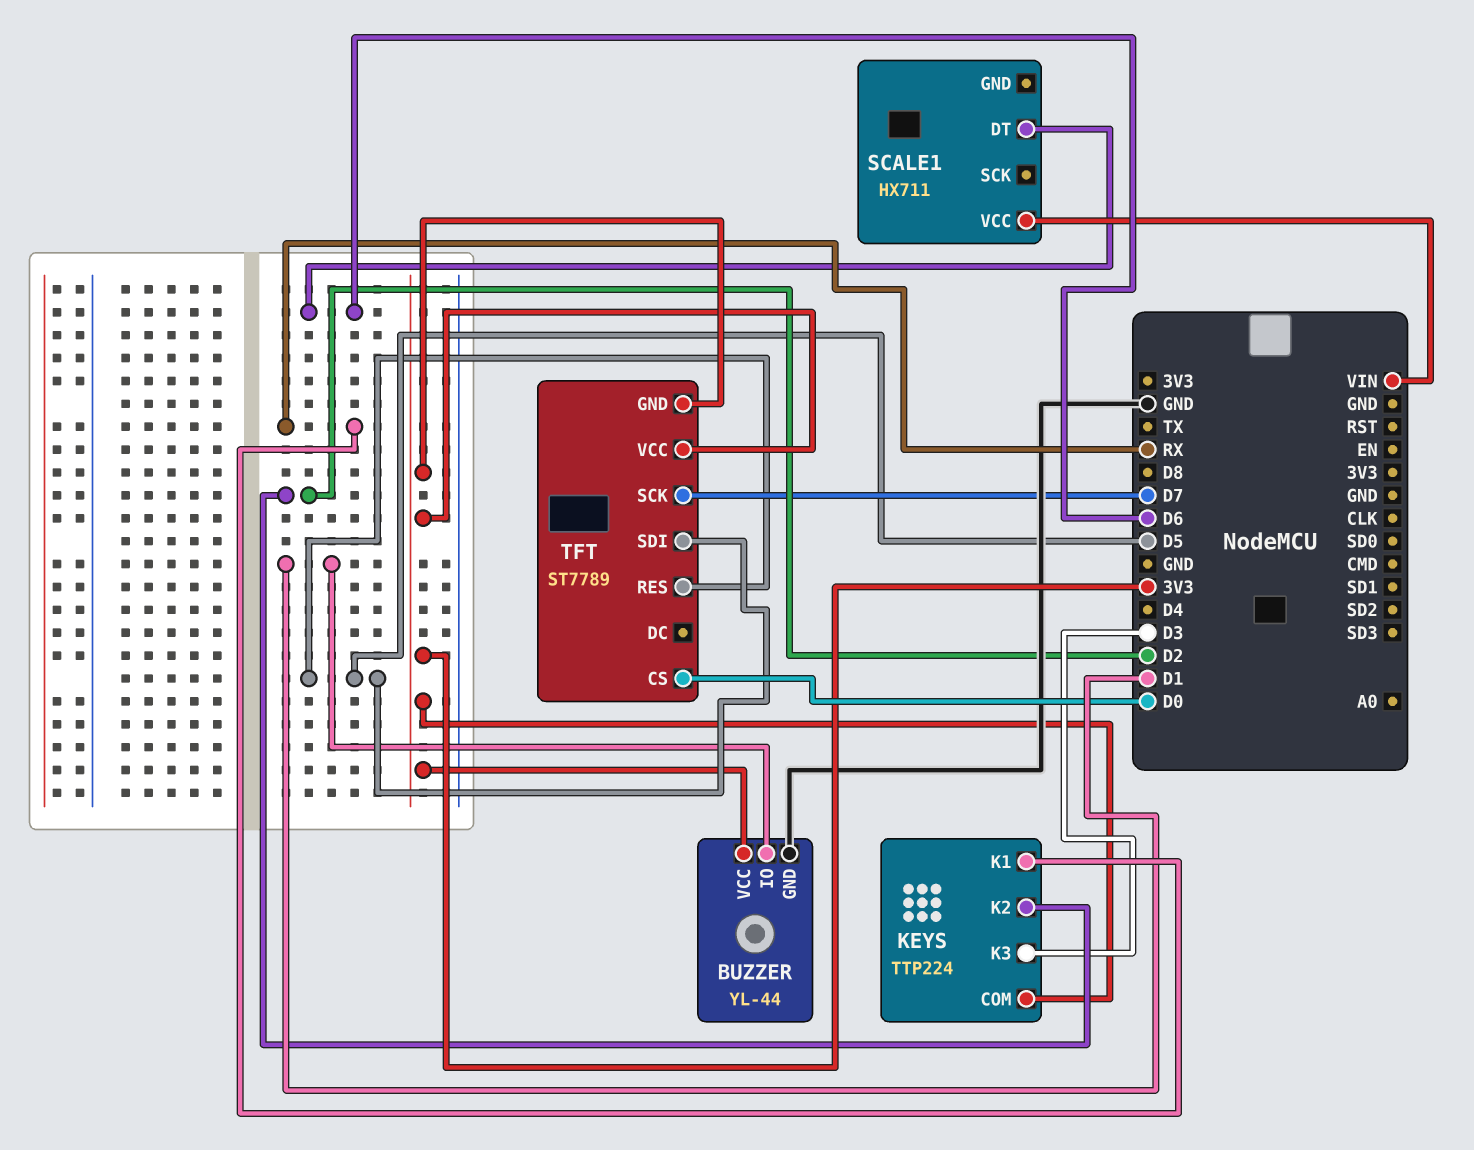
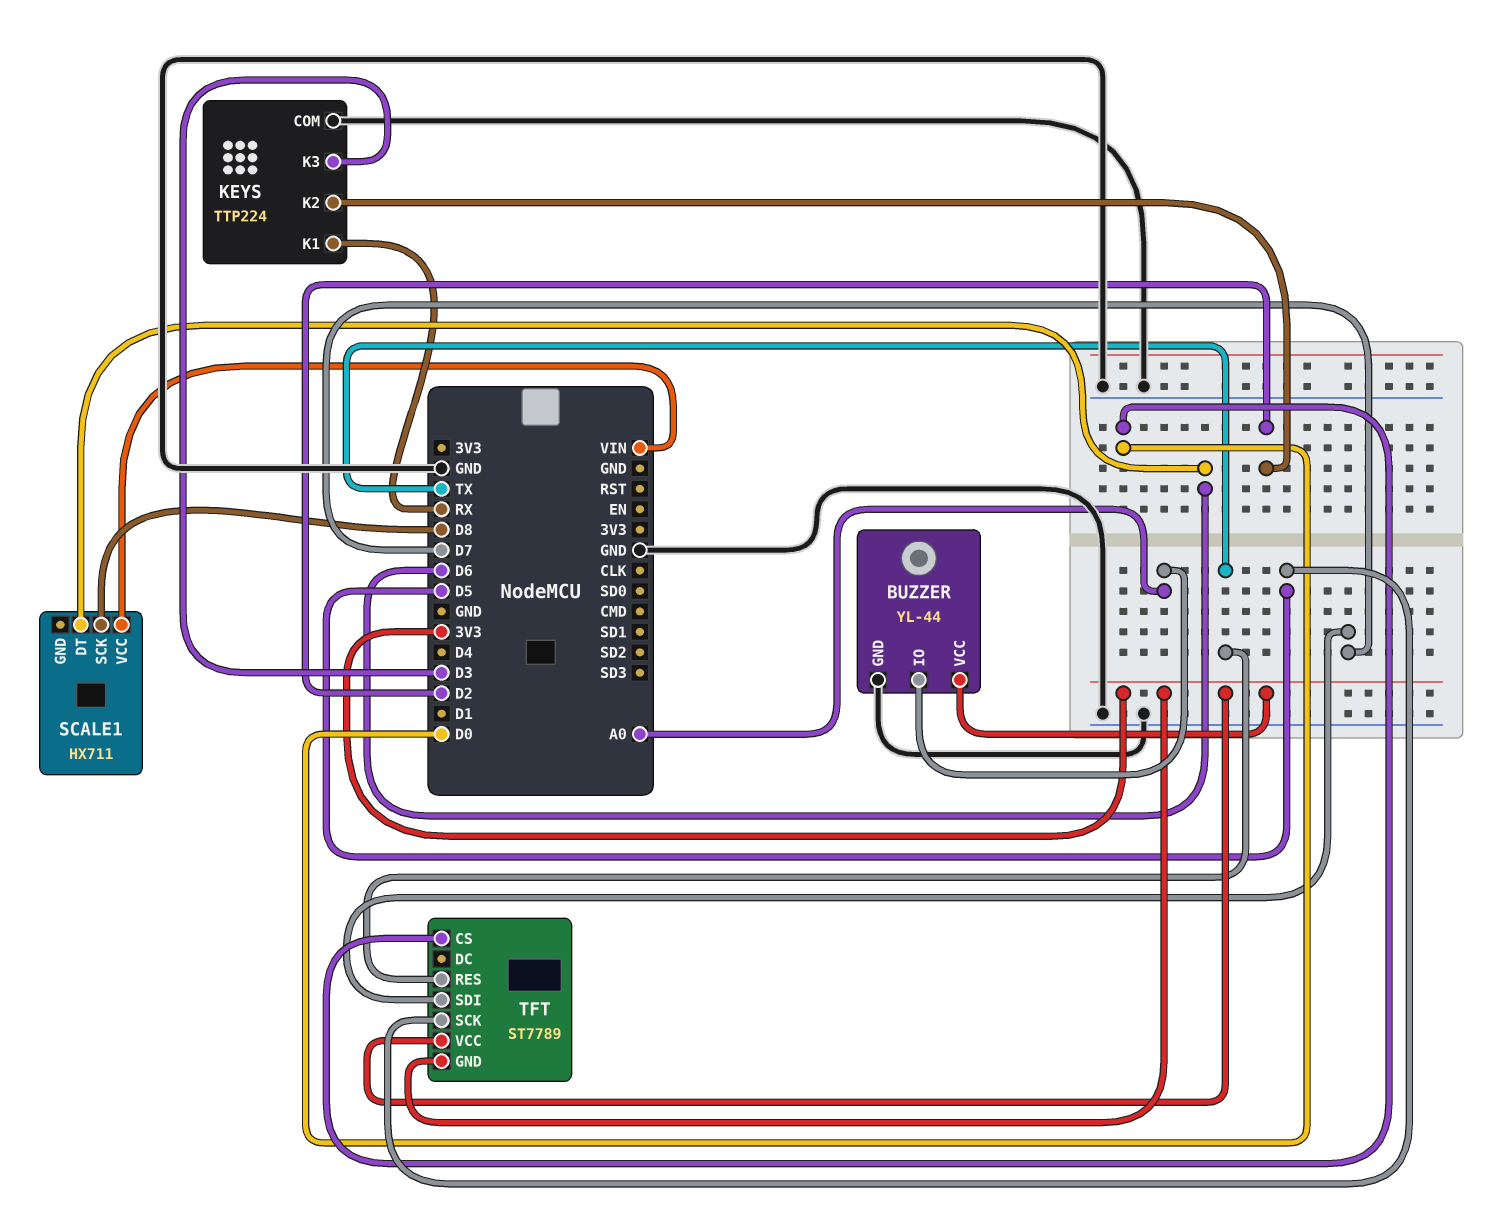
BUZZER pin IO: D1 -> A0
KEYS pin COM: 3V3 -> GND
SCALE1 pin SCK: none -> D8
TFT pin RES: D5 -> TX
TFT pin SCK: D7 -> D5
TFT pin SDI: D5 -> D7

